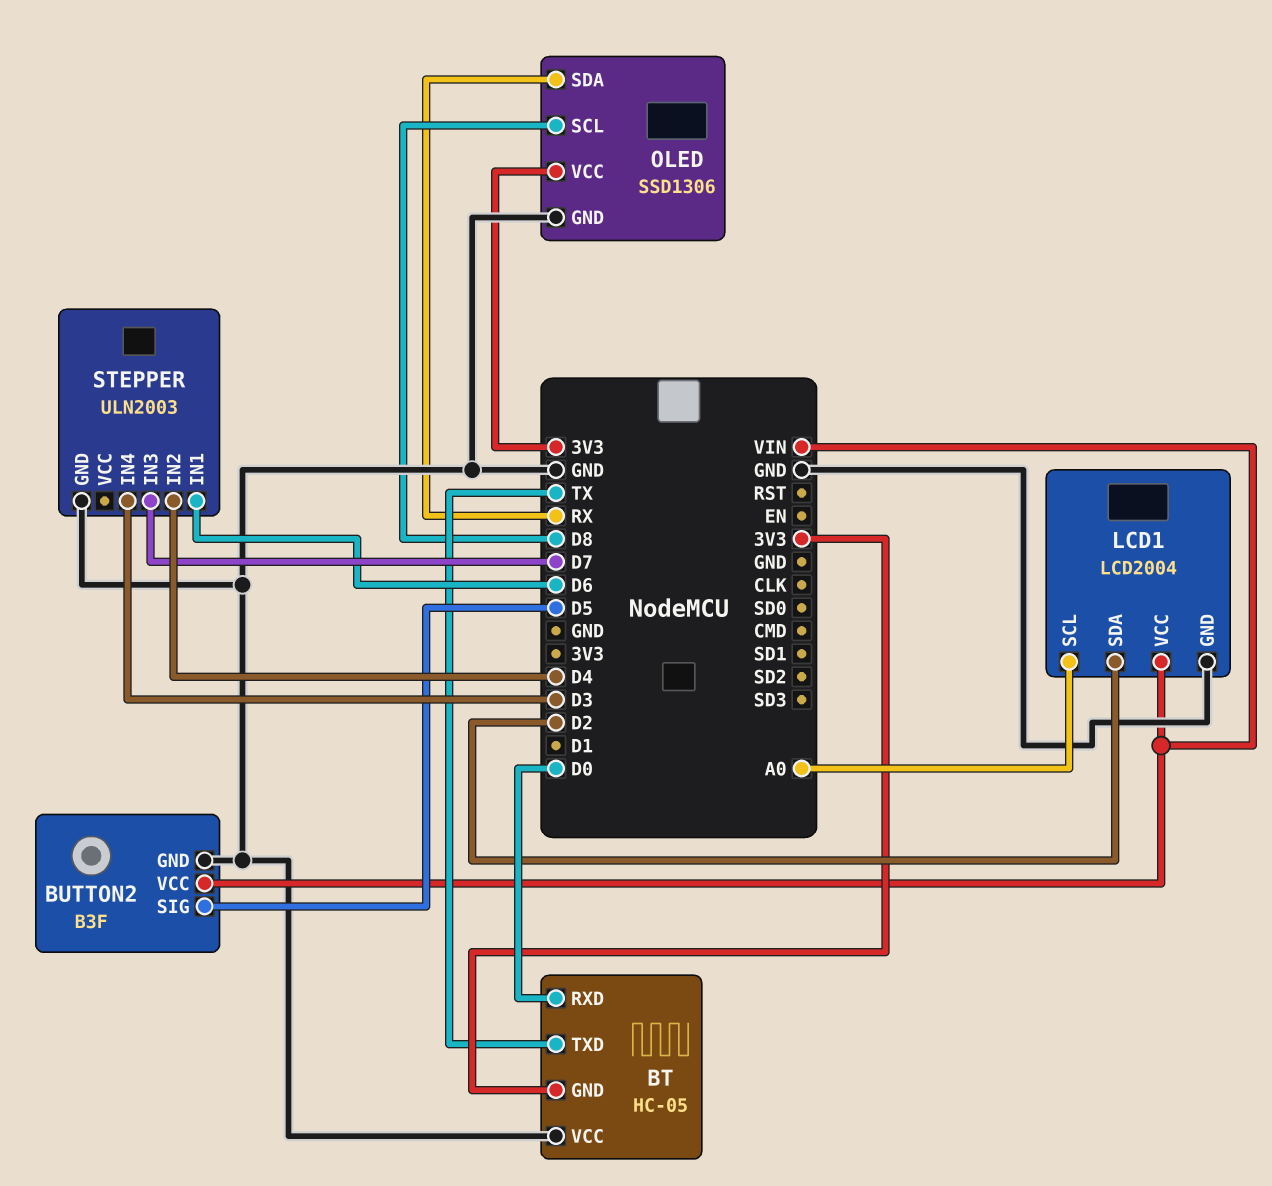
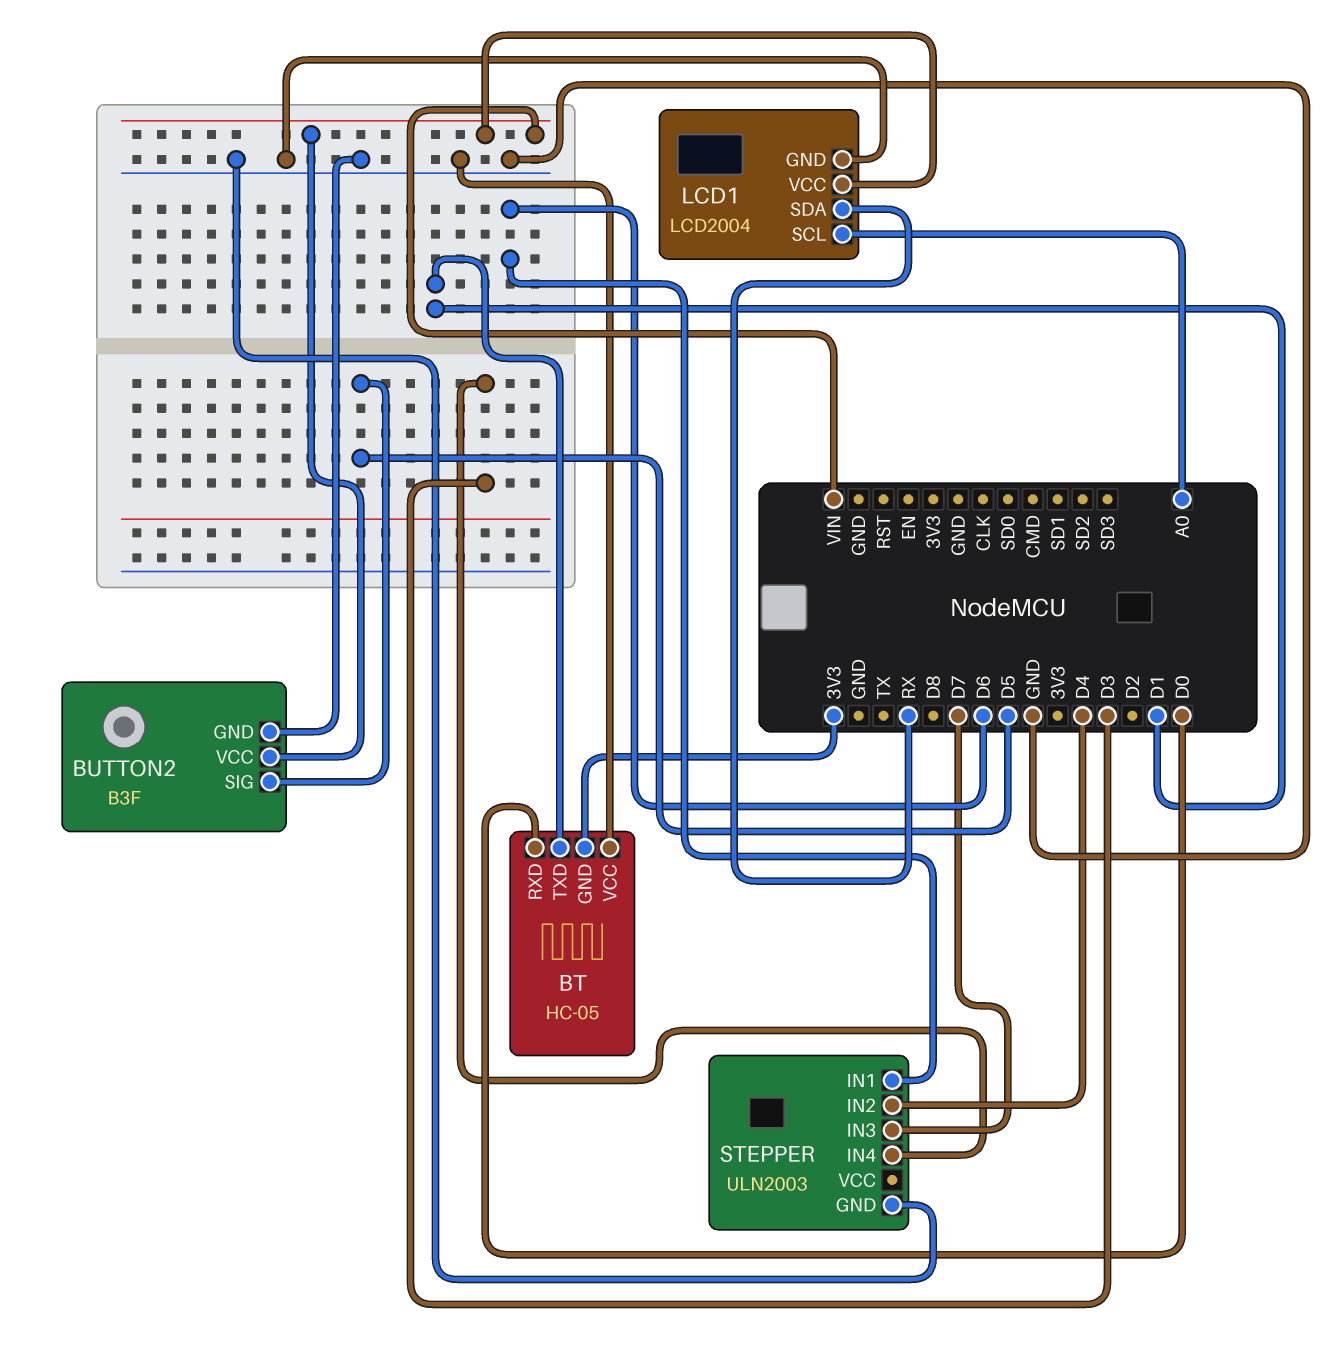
BT pin TXD: TX -> D1
LCD1 pin SDA: D2 -> RX
OLED: SSD1306 -> none
OLED pin GND: GND -> none
OLED pin SCL: D8 -> none
OLED pin SDA: RX -> none
OLED pin VCC: 3V3 -> none

